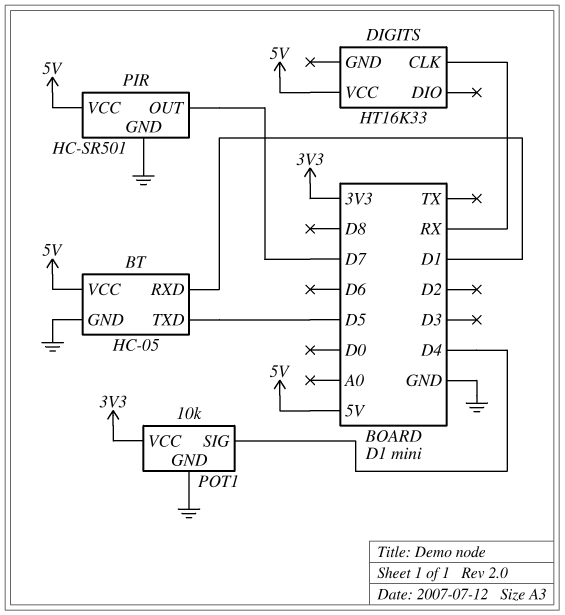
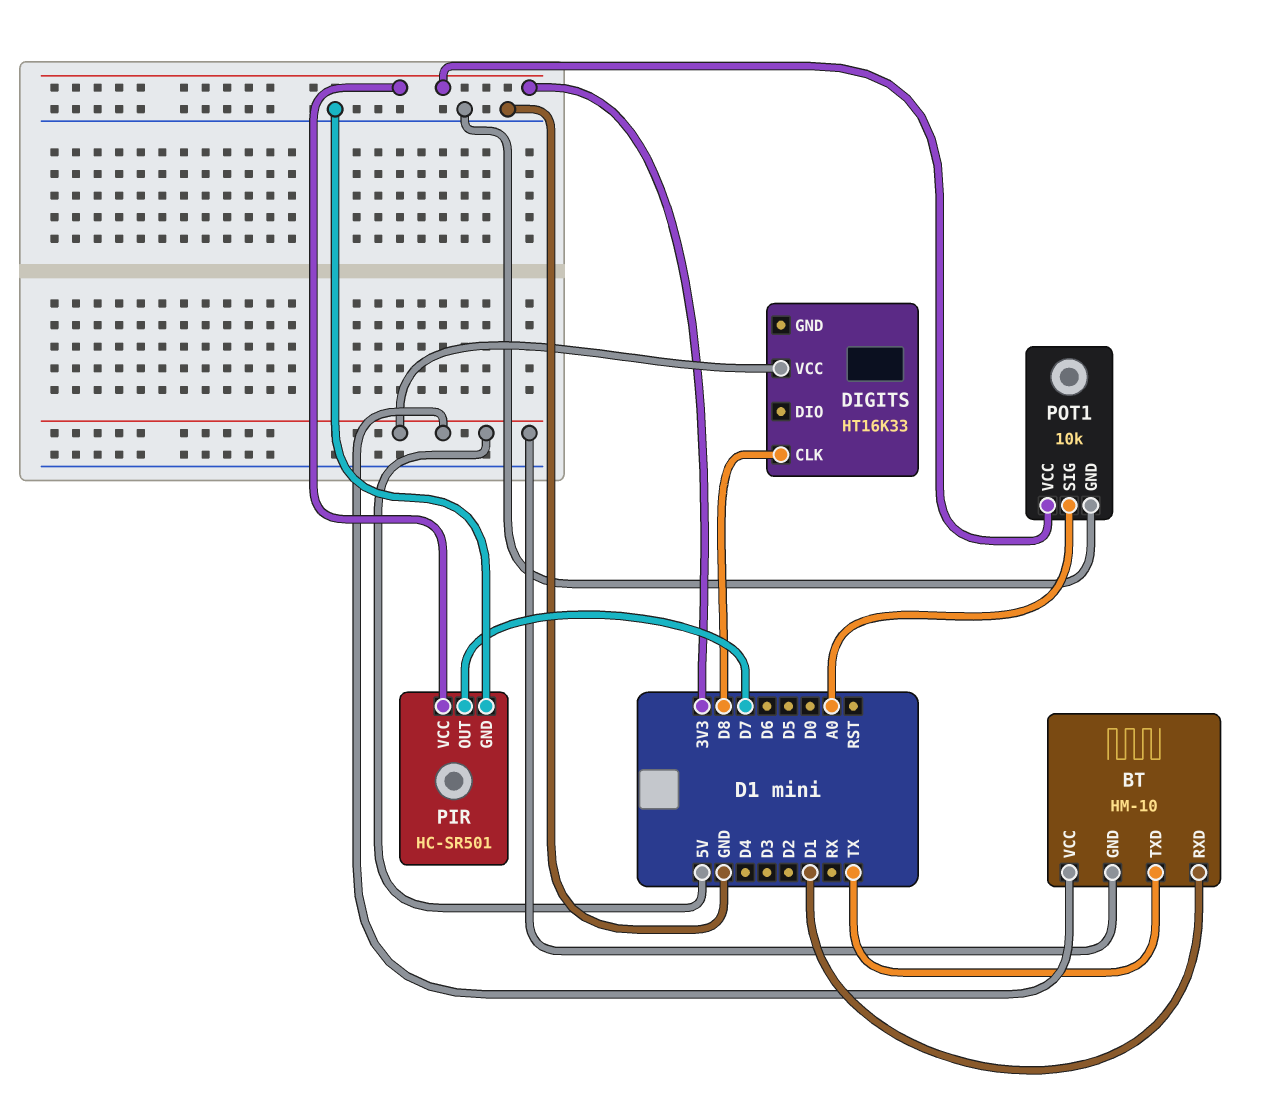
BT: HC-05 -> HM-10
BT pin GND: GND -> 5V
BT pin TXD: D5 -> TX
DIGITS pin CLK: RX -> D8
PIR pin VCC: 5V -> 3V3
POT1 pin SIG: D4 -> A0

